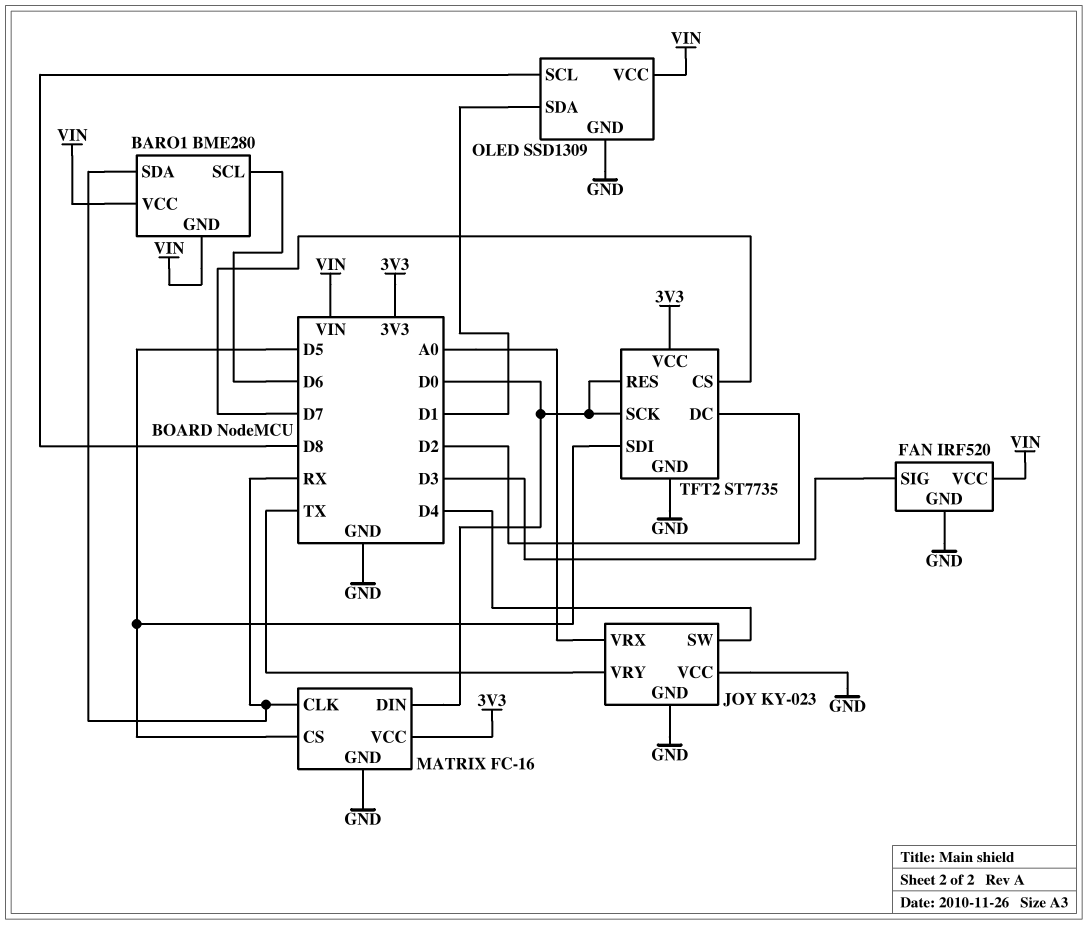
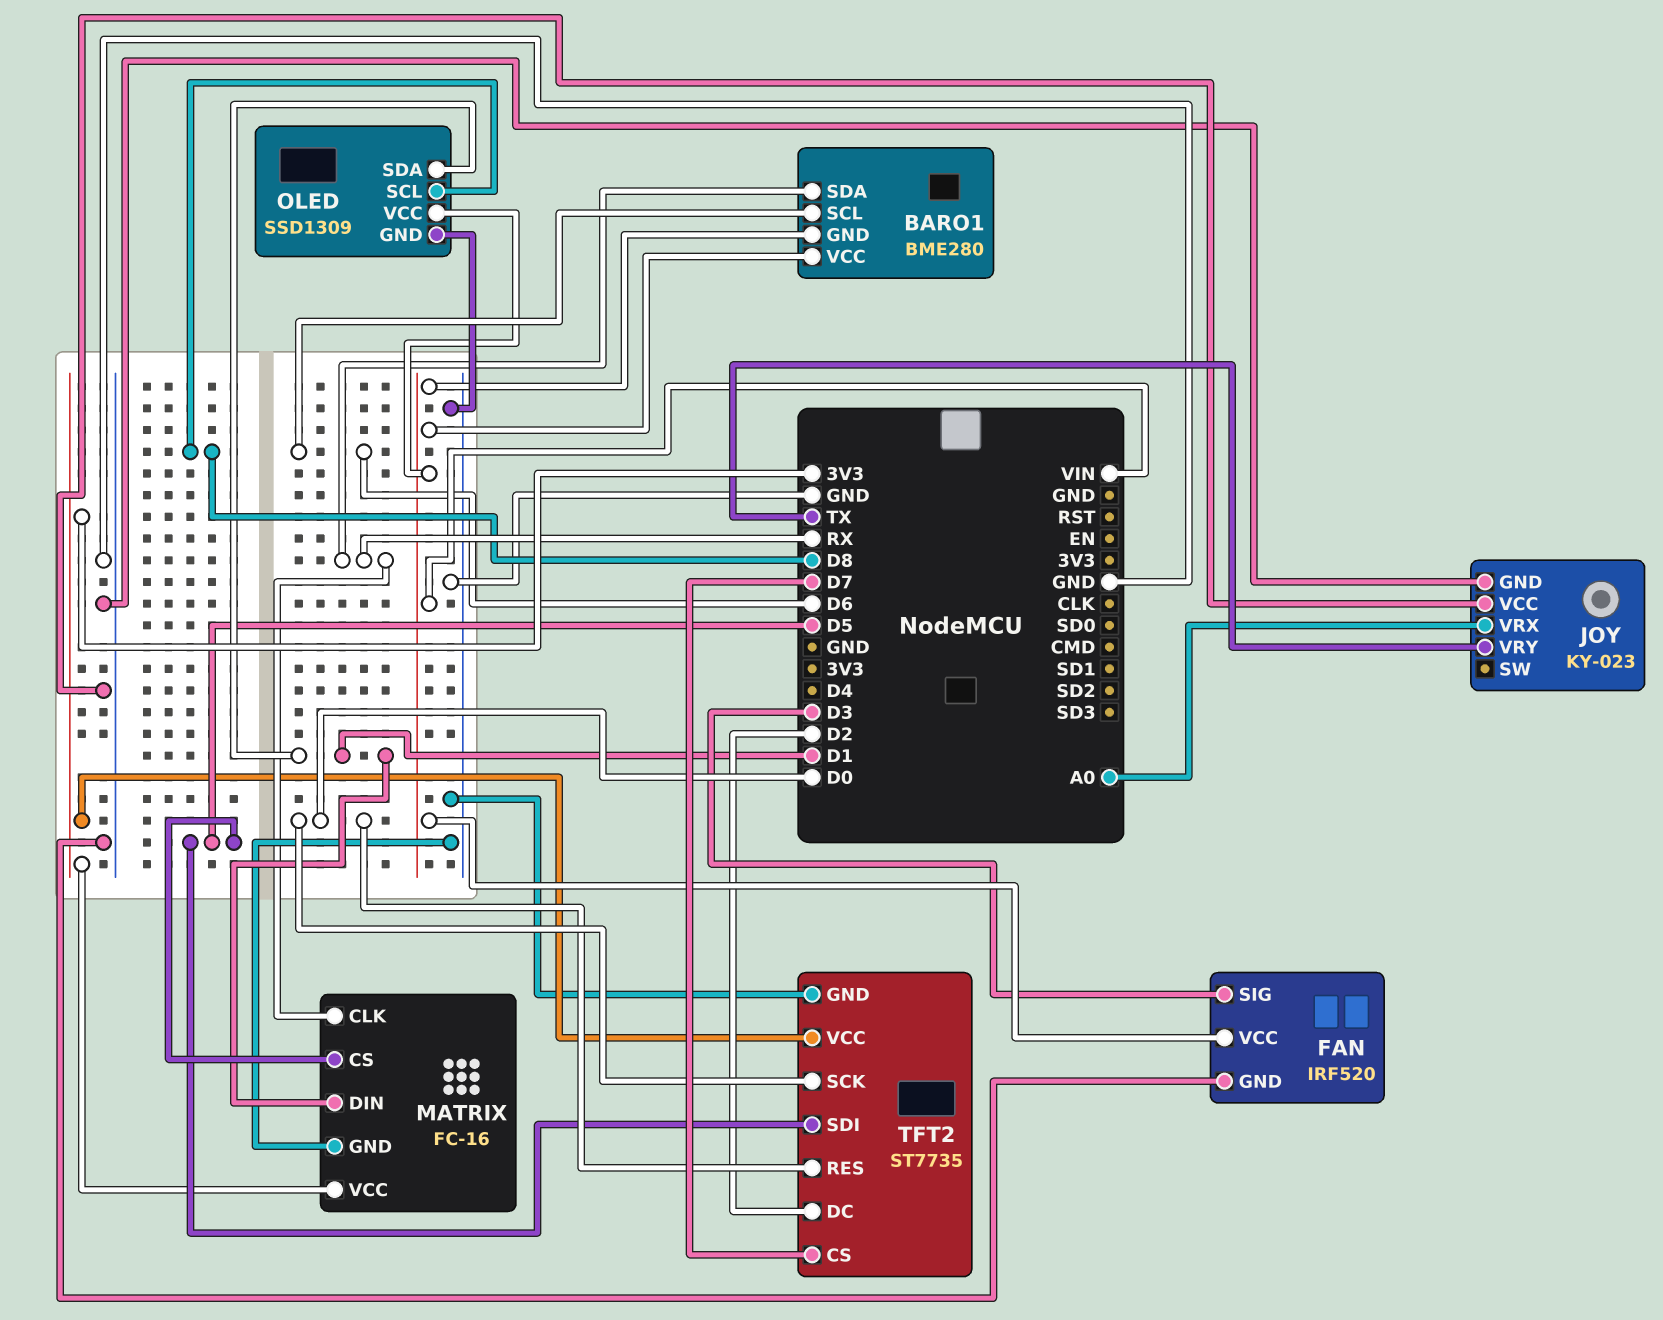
JOY pin SW: D4 -> none
MATRIX pin DIN: D0 -> D1

